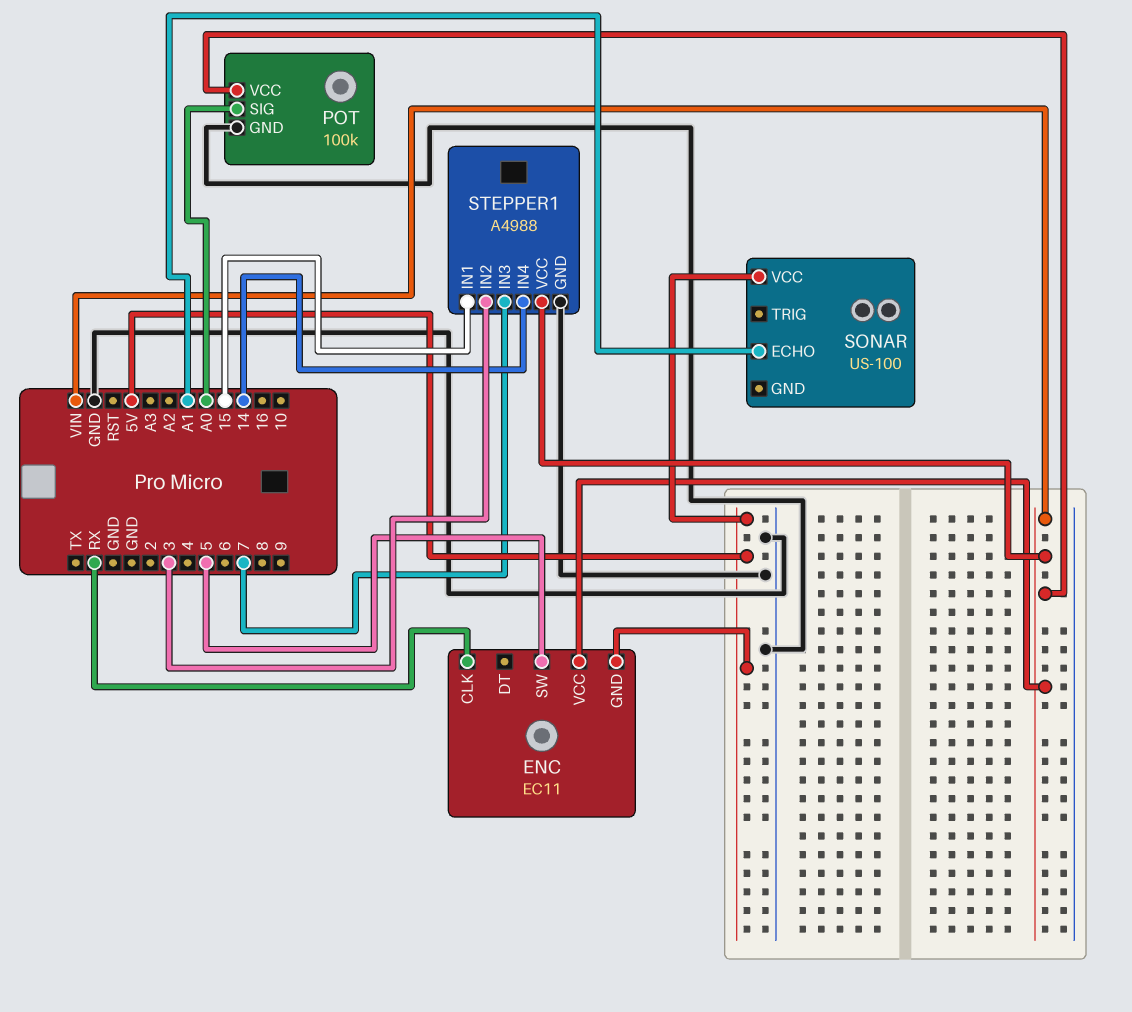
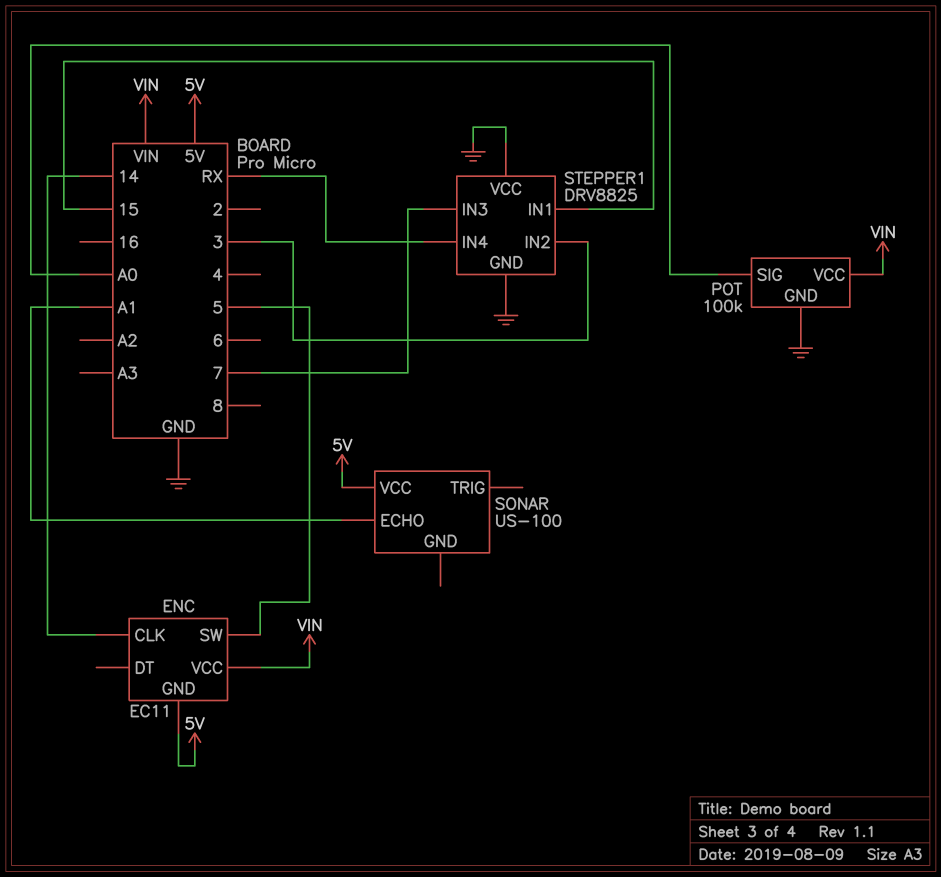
ENC pin CLK: RX -> 14
STEPPER1: A4988 -> DRV8825
STEPPER1 pin IN4: 14 -> RX
STEPPER1 pin VCC: VIN -> GND

